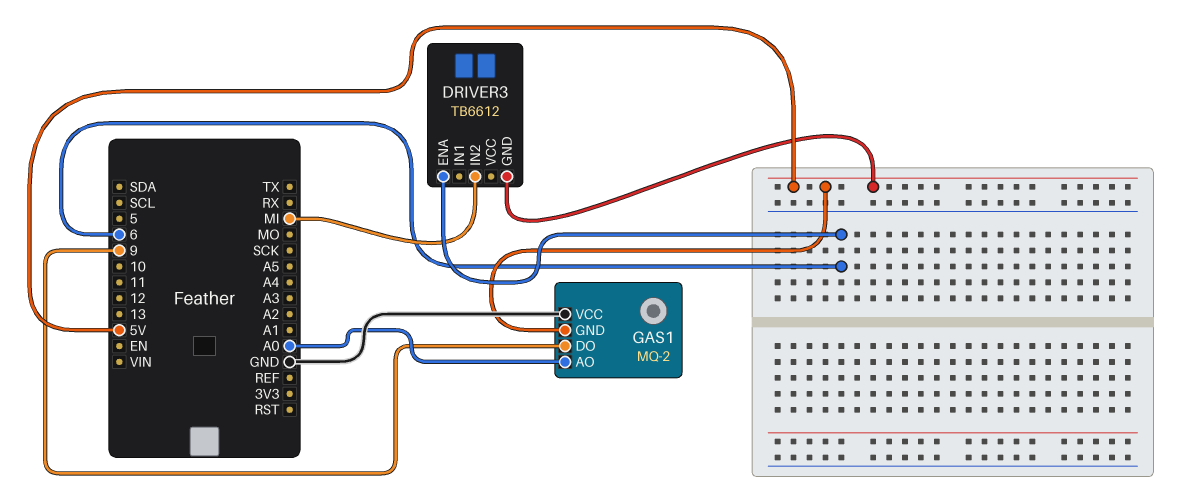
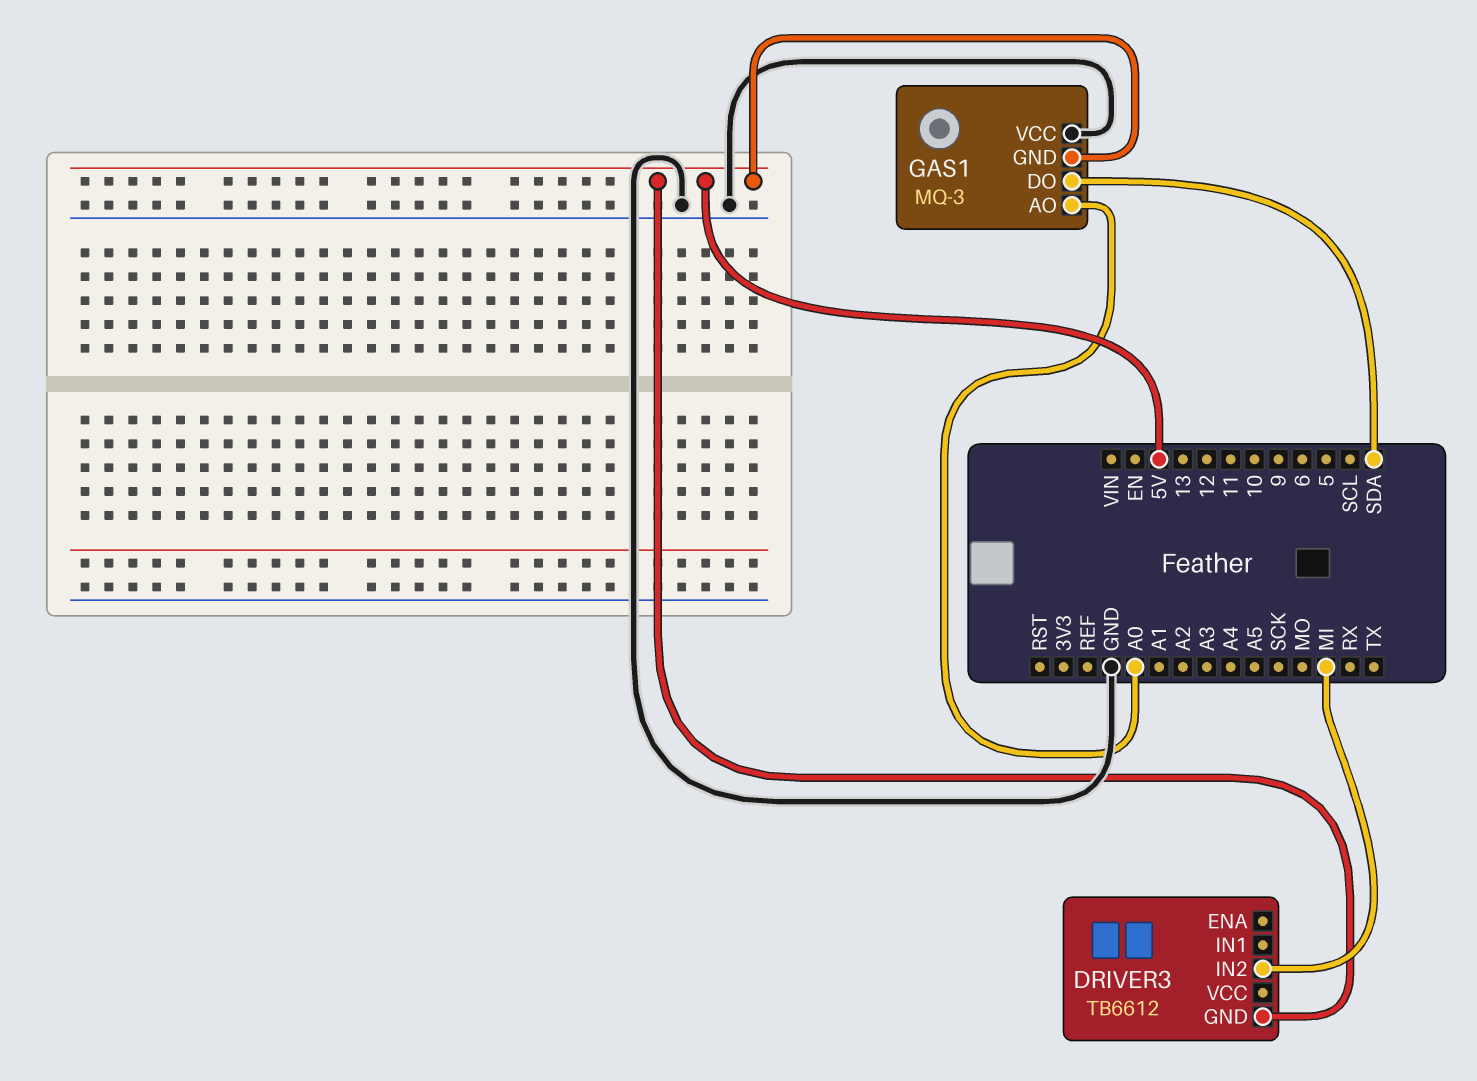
DRIVER3 pin ENA: 6 -> none
GAS1: MQ-2 -> MQ-3
GAS1 pin DO: 9 -> SDA

